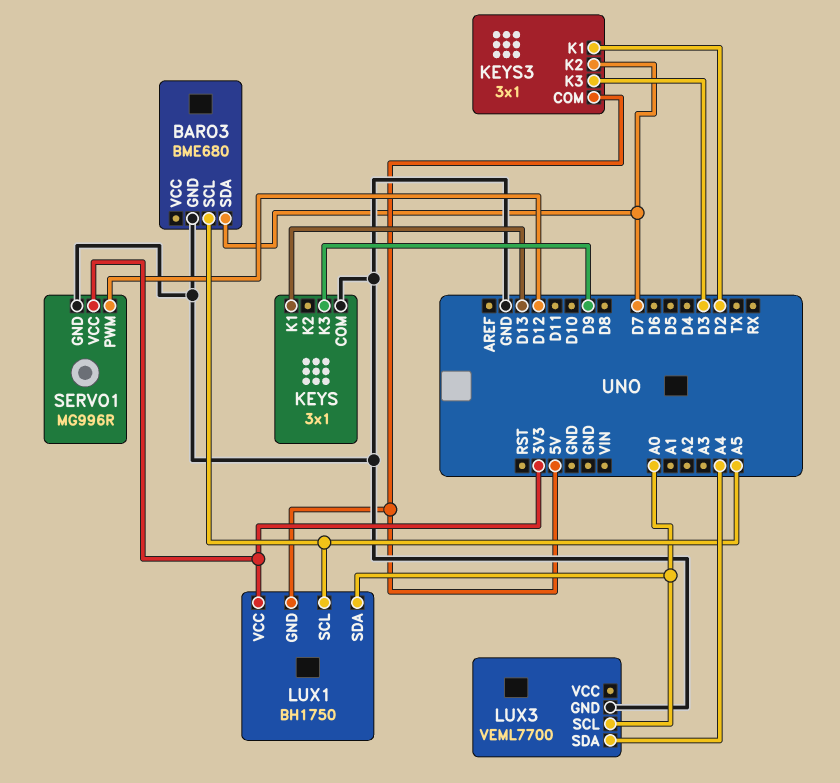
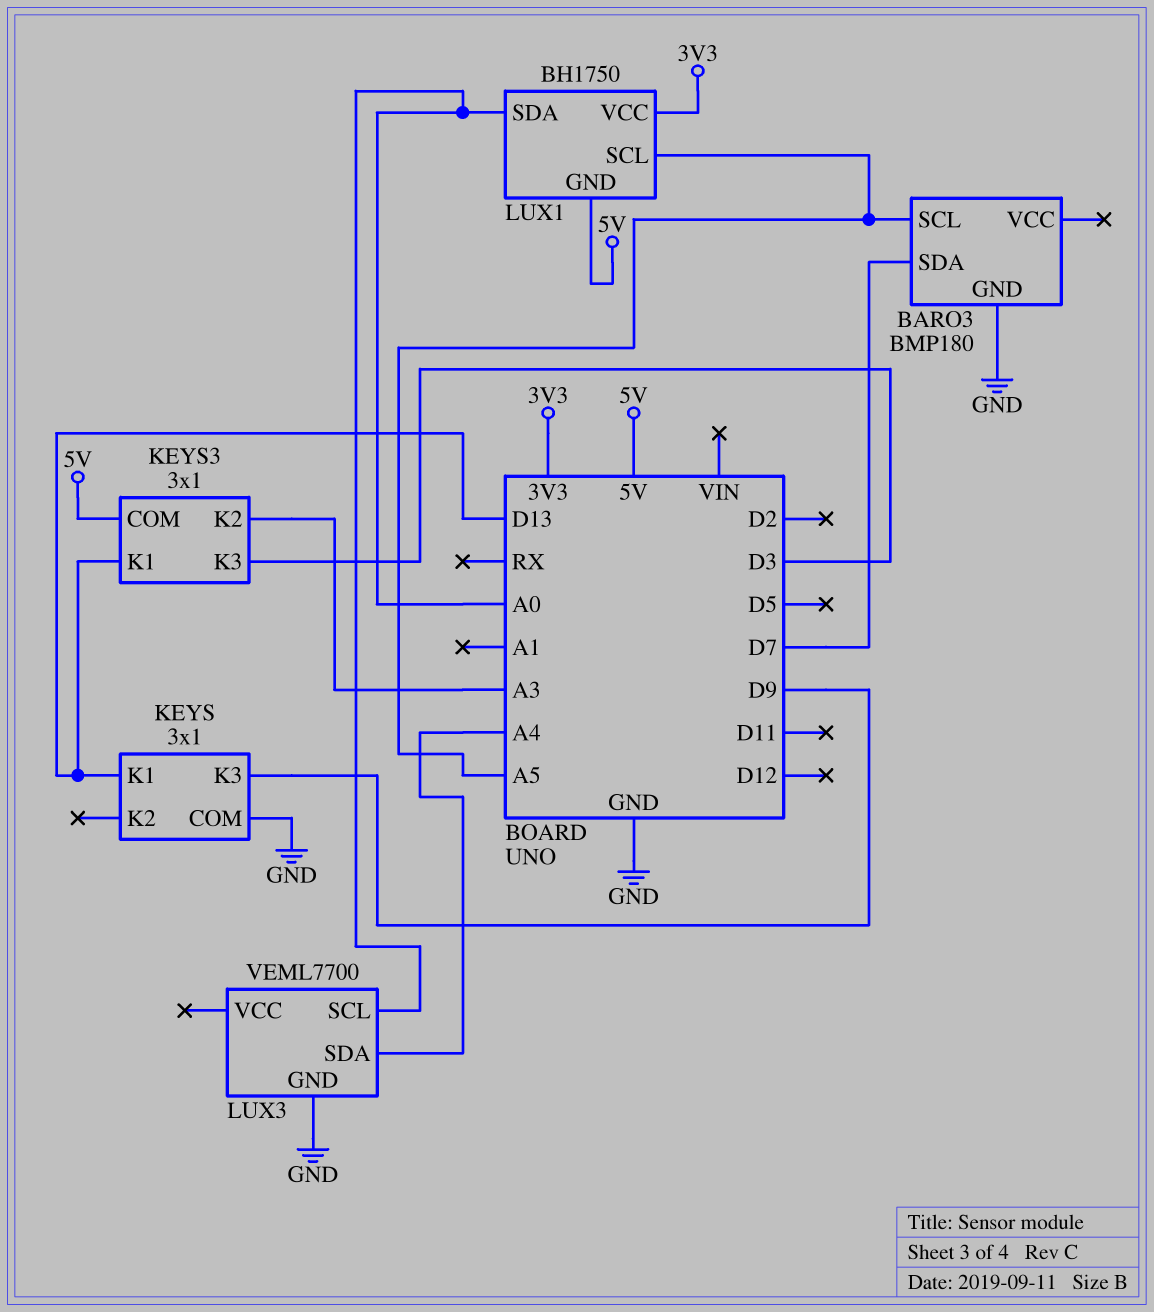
BARO3: BME680 -> BMP180
KEYS3 pin K1: D2 -> D13
KEYS3 pin K2: D7 -> A3
SERVO1: MG996R -> none
SERVO1 pin GND: GND -> none
SERVO1 pin PWM: D12 -> none
SERVO1 pin VCC: 3V3 -> none

